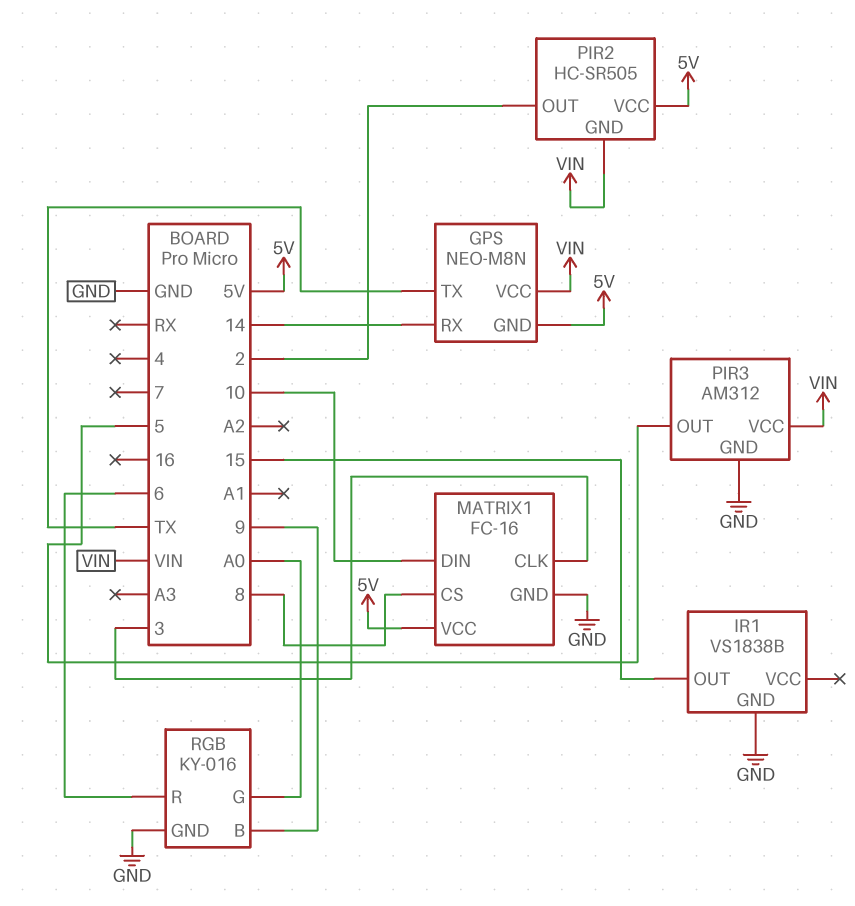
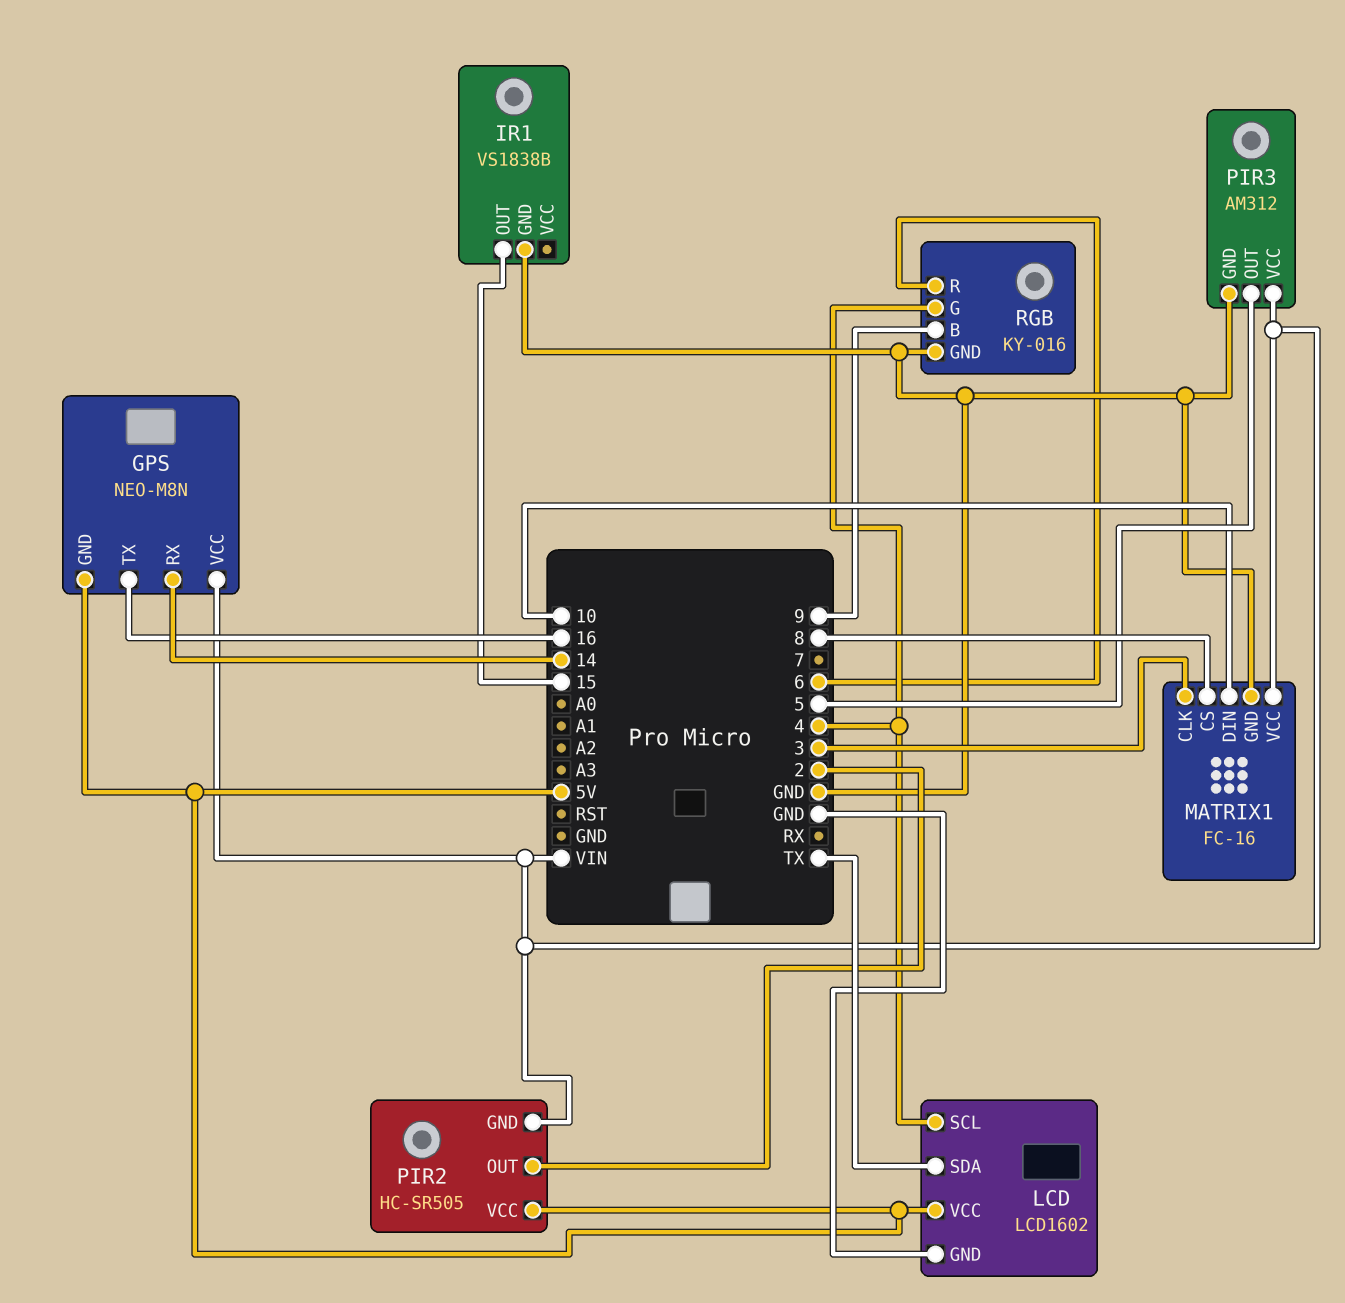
GPS pin TX: TX -> 16
LCD: none -> LCD1602
LCD pin GND: none -> GND
LCD pin SCL: none -> 4
LCD pin SDA: none -> TX
LCD pin VCC: none -> 5V
MATRIX1 pin VCC: 5V -> VIN
RGB pin G: A0 -> 4

